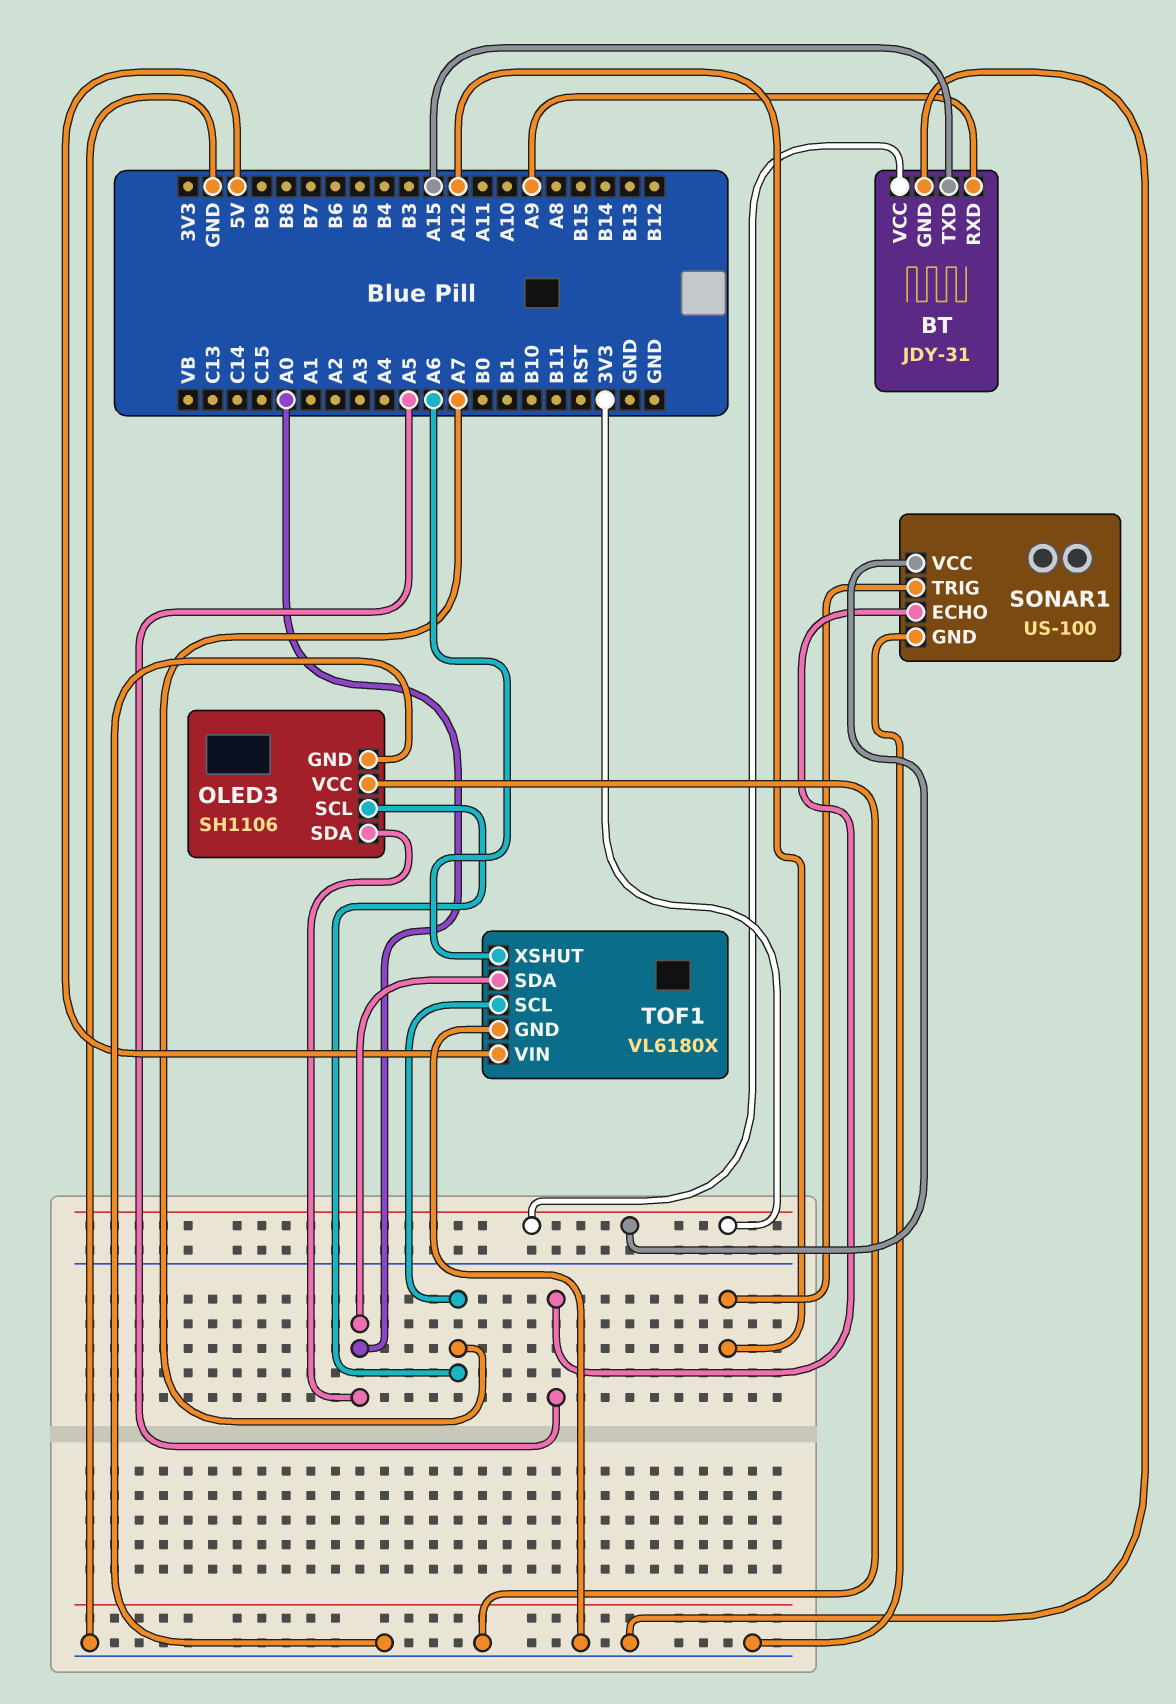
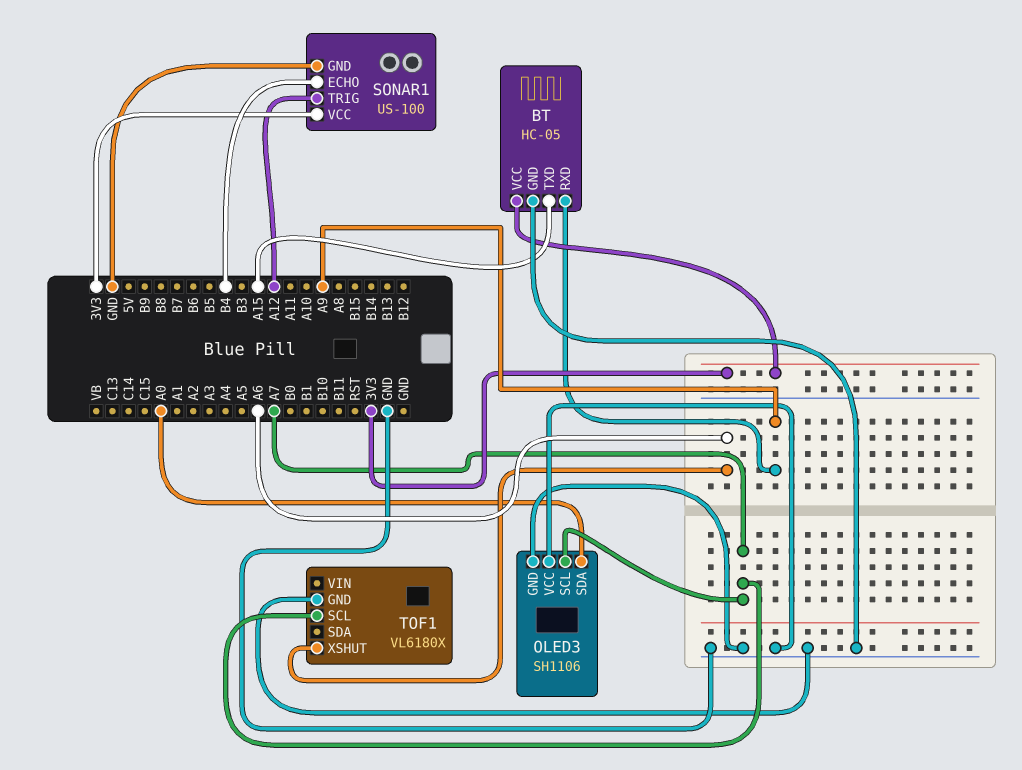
BT: JDY-31 -> HC-05
SONAR1 pin ECHO: A5 -> B4
TOF1 pin SDA: A0 -> none
TOF1 pin VIN: 5V -> none

